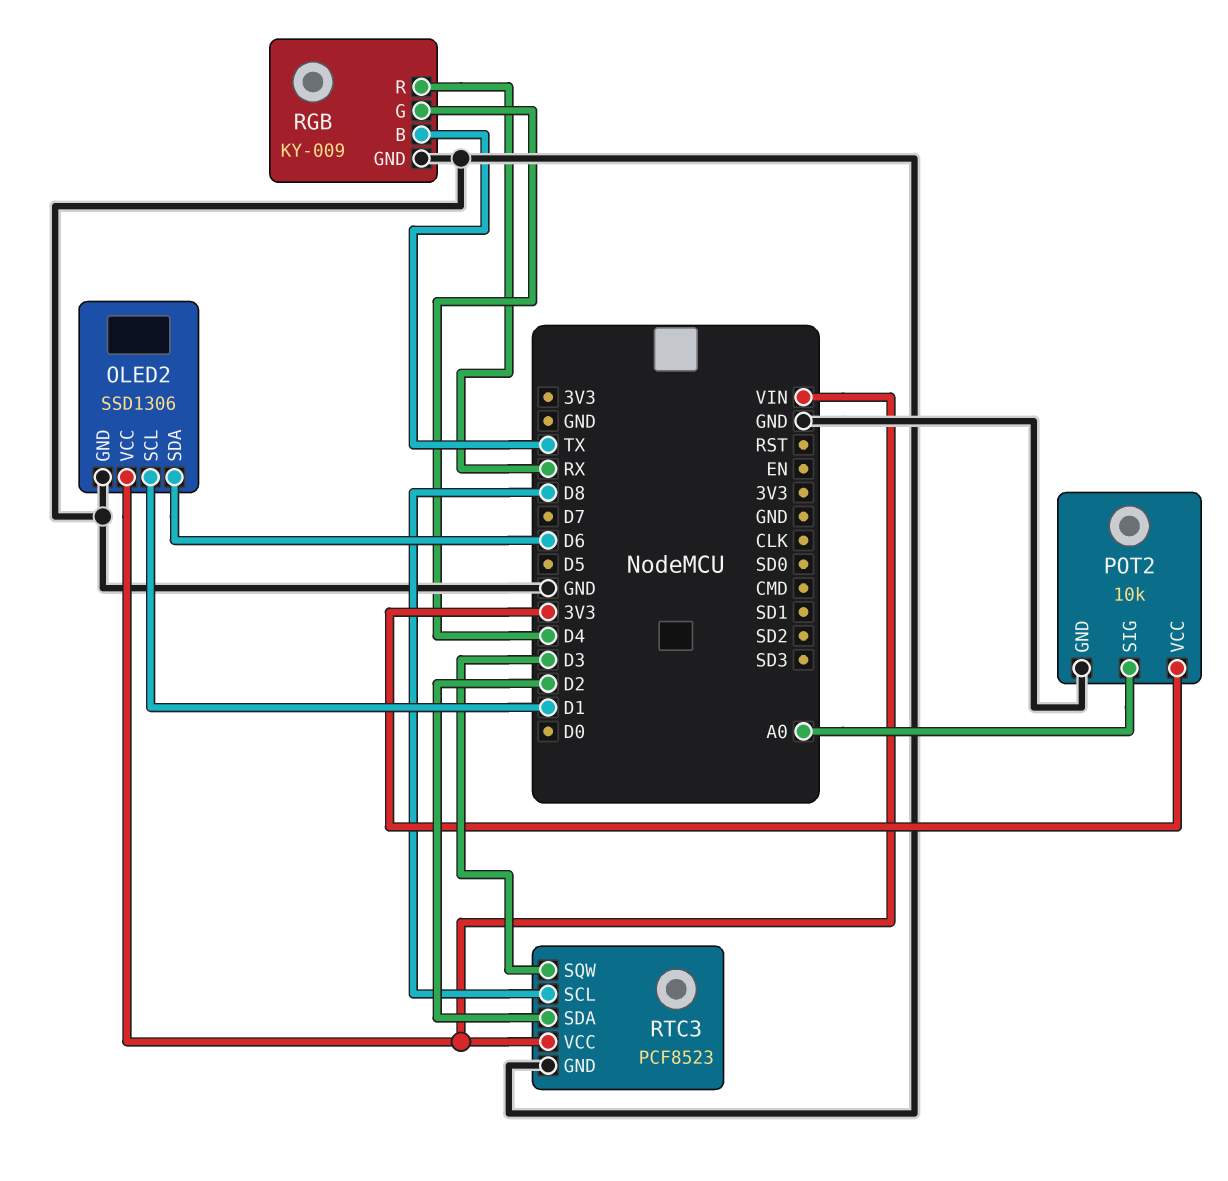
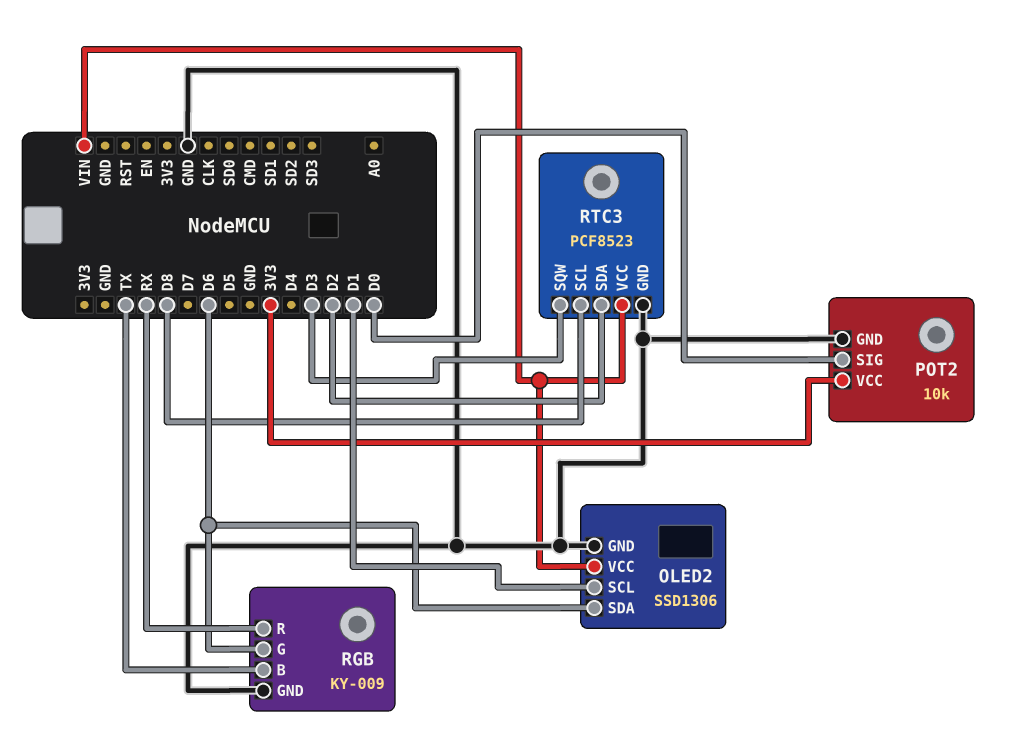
POT2 pin SIG: A0 -> D0
RGB pin G: D4 -> D6

